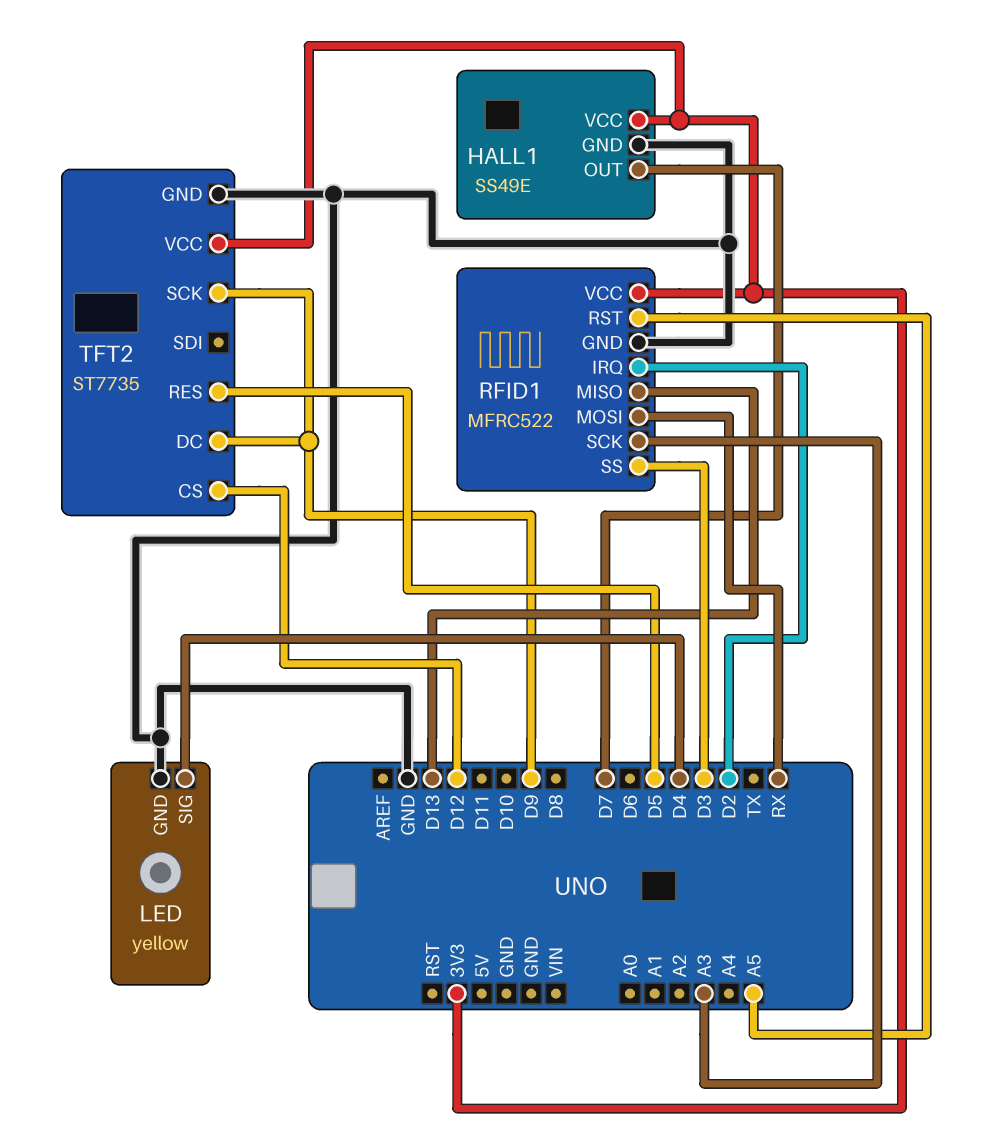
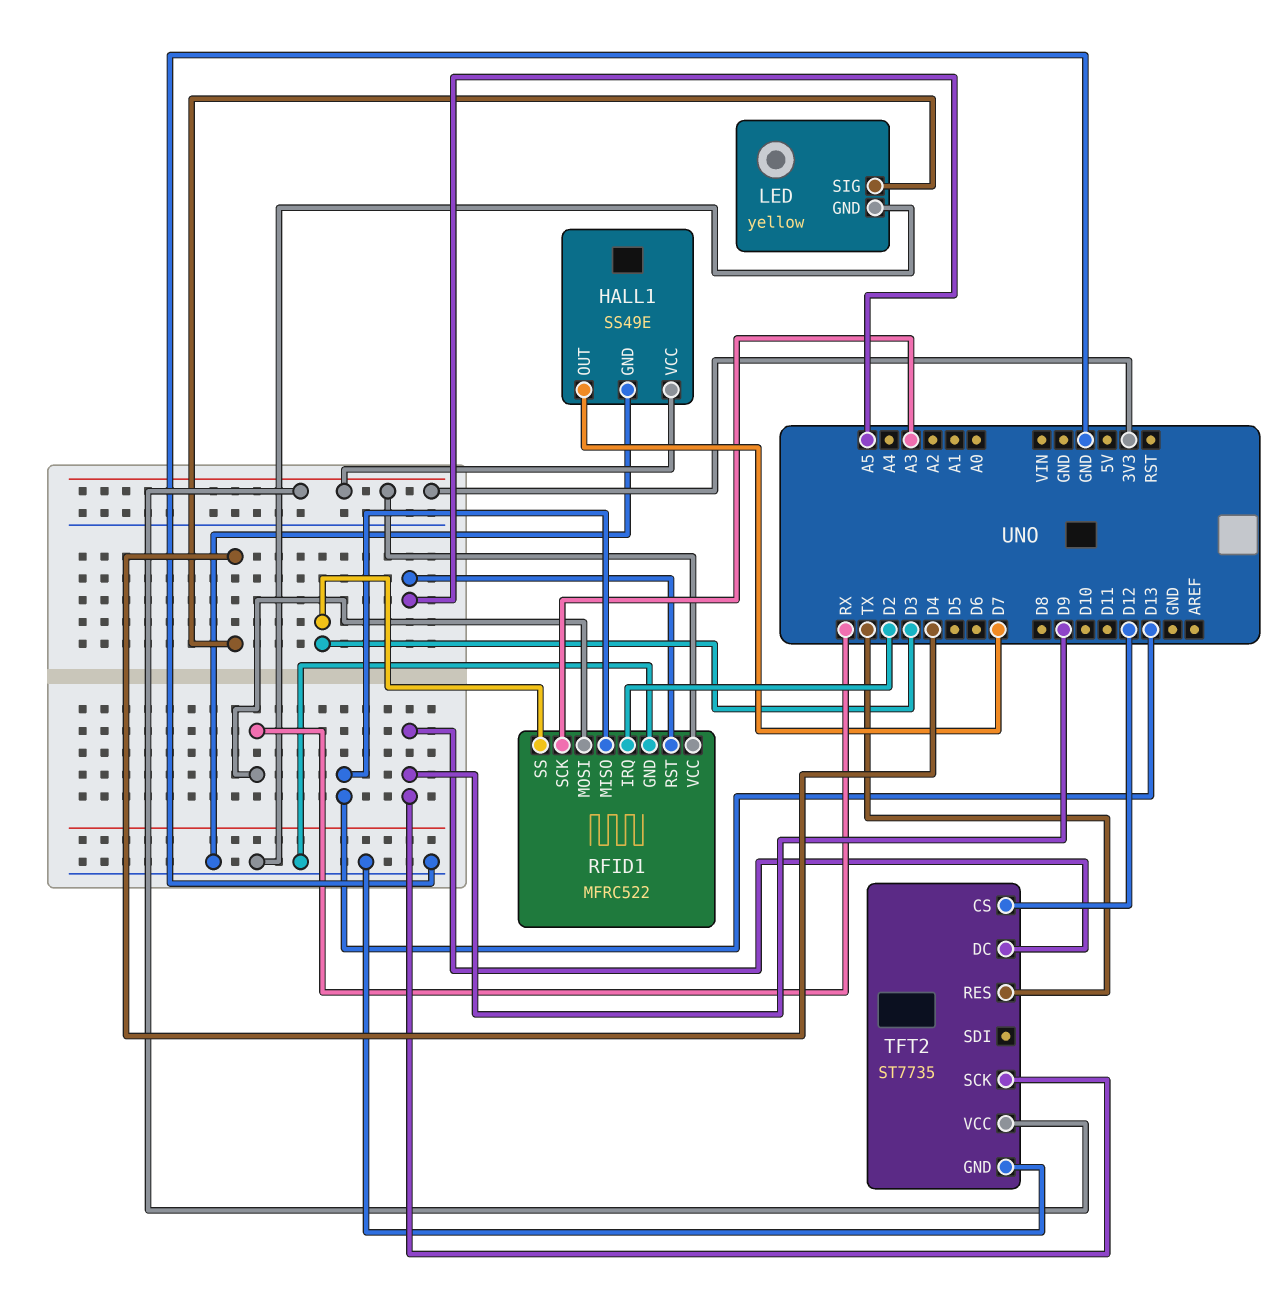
TFT2 pin RES: D5 -> TX

